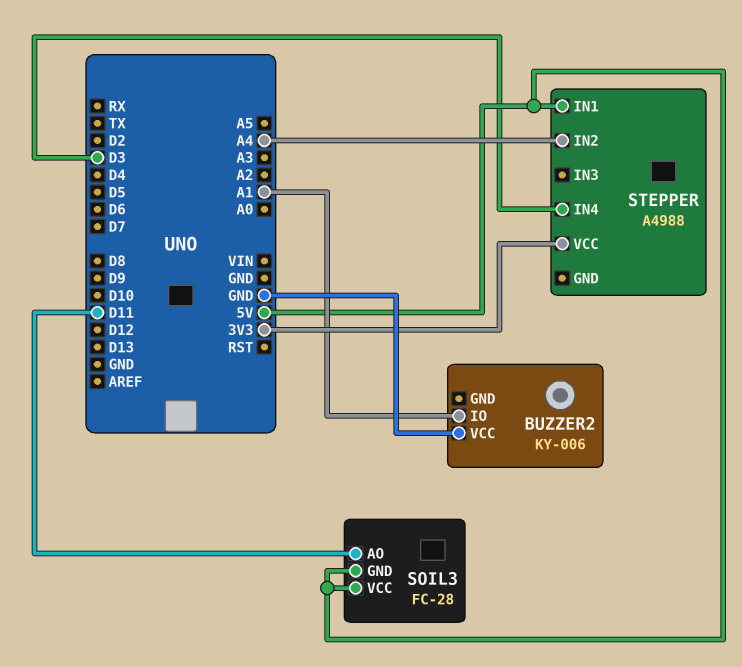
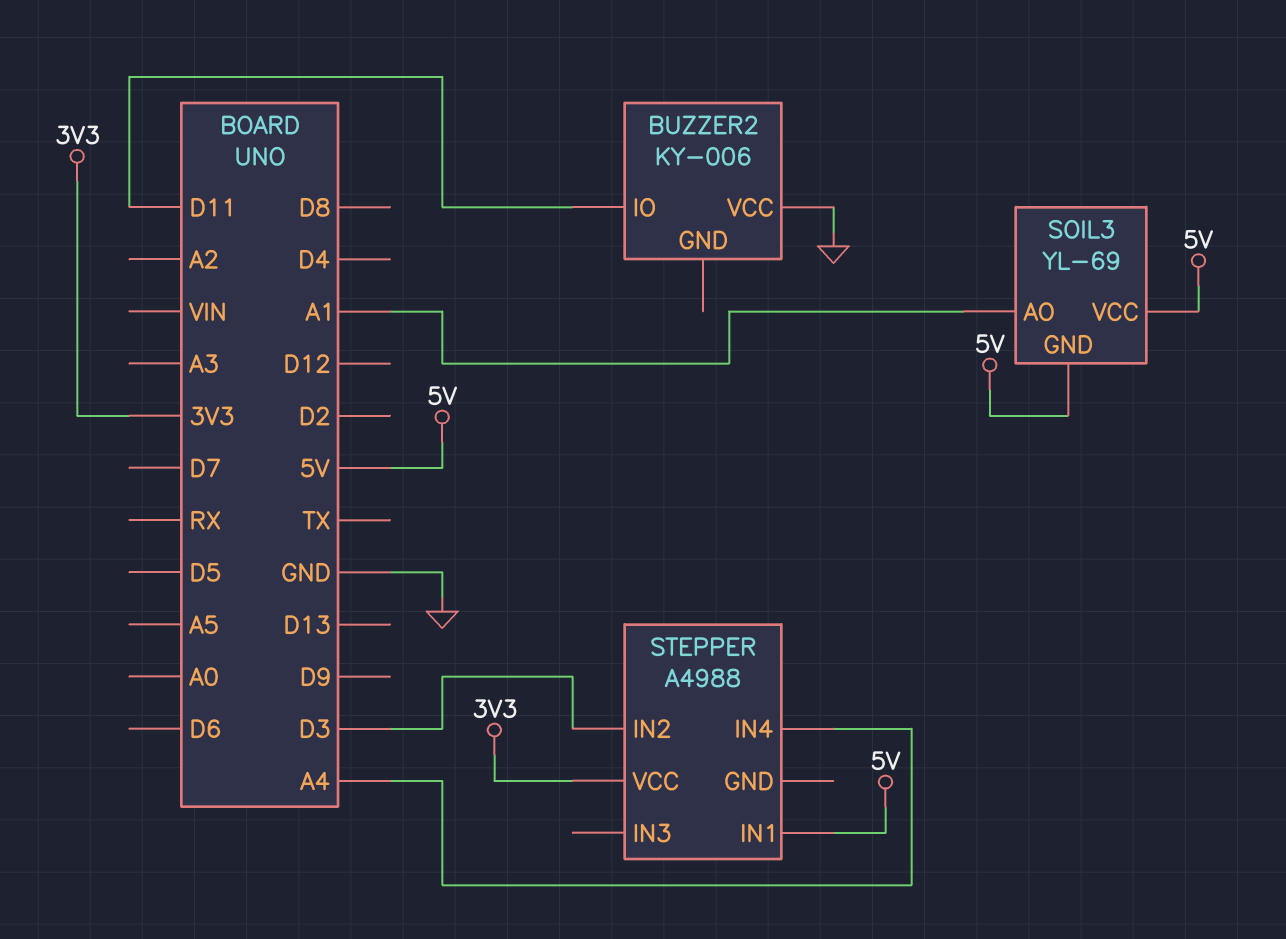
BUZZER2 pin IO: A1 -> D11
SOIL3: FC-28 -> YL-69
SOIL3 pin AO: D11 -> A1
STEPPER pin IN2: A4 -> D3
STEPPER pin IN4: D3 -> A4

